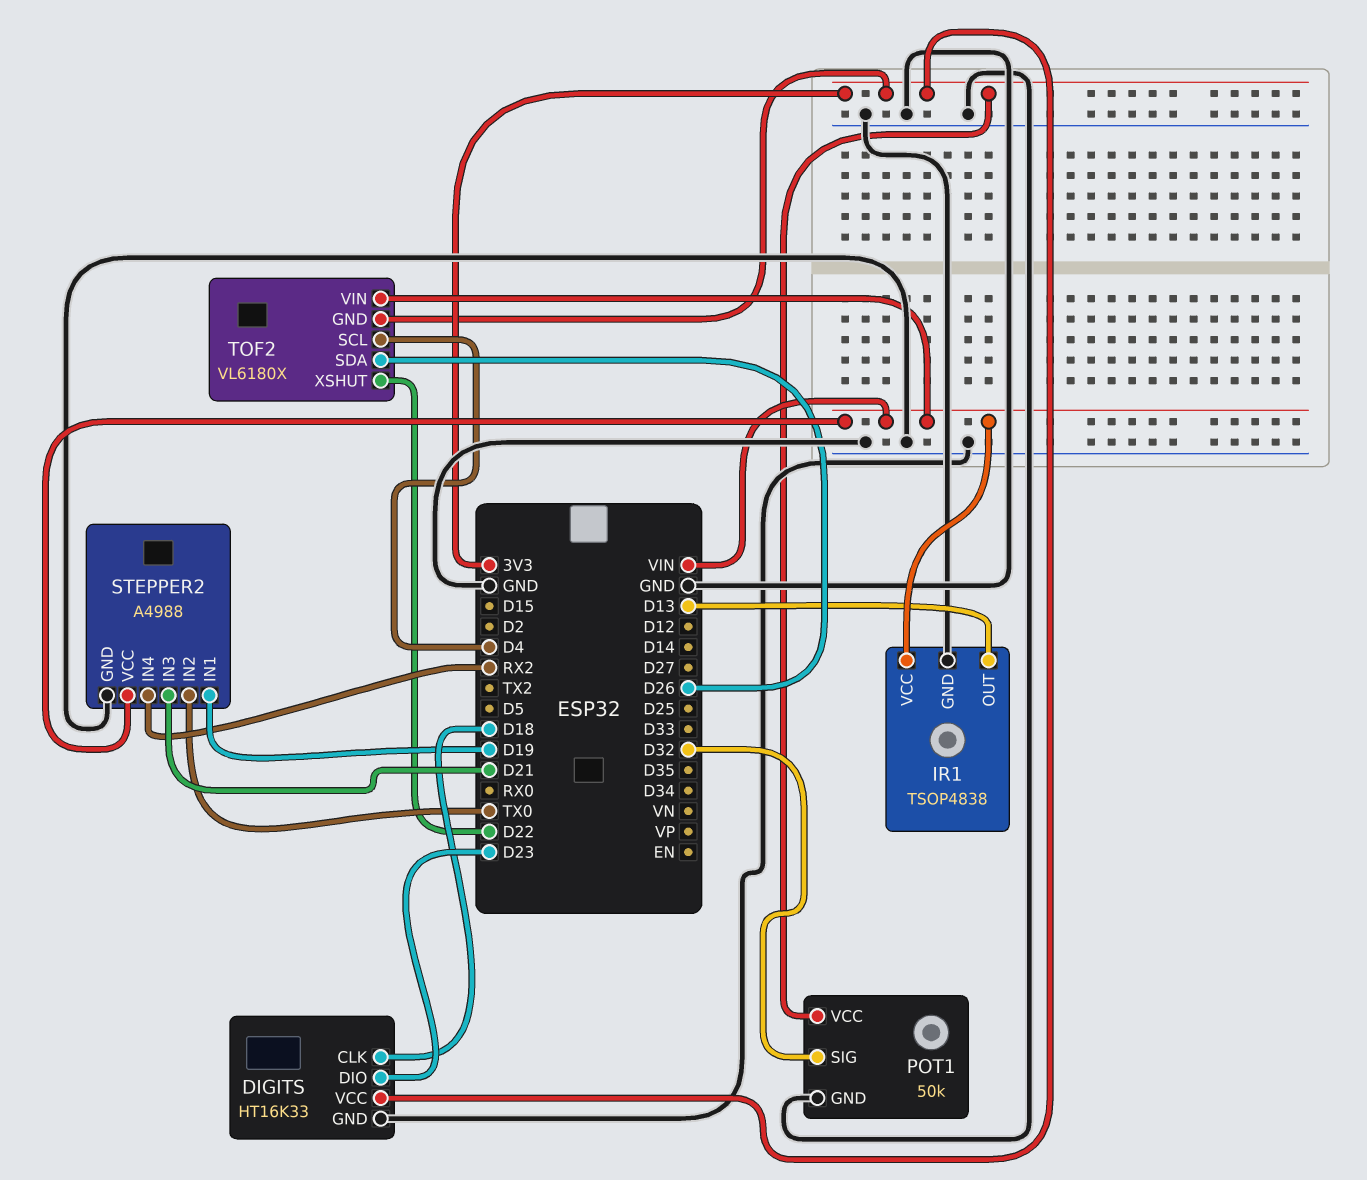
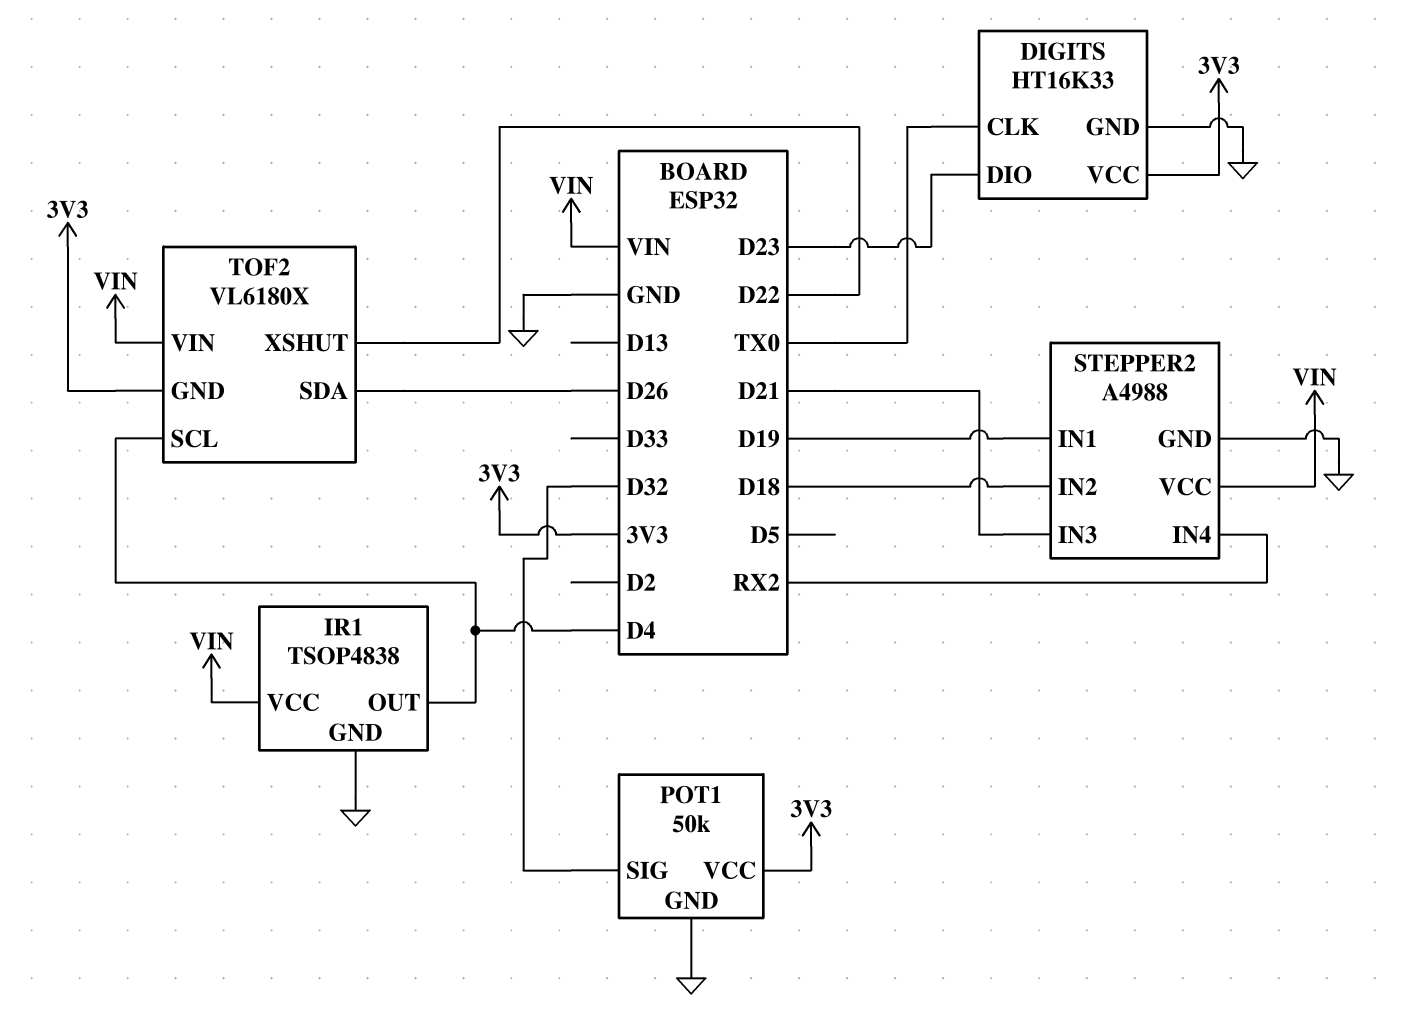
DIGITS pin CLK: D18 -> TX0
IR1 pin OUT: D13 -> D4
STEPPER2 pin IN2: TX0 -> D18

